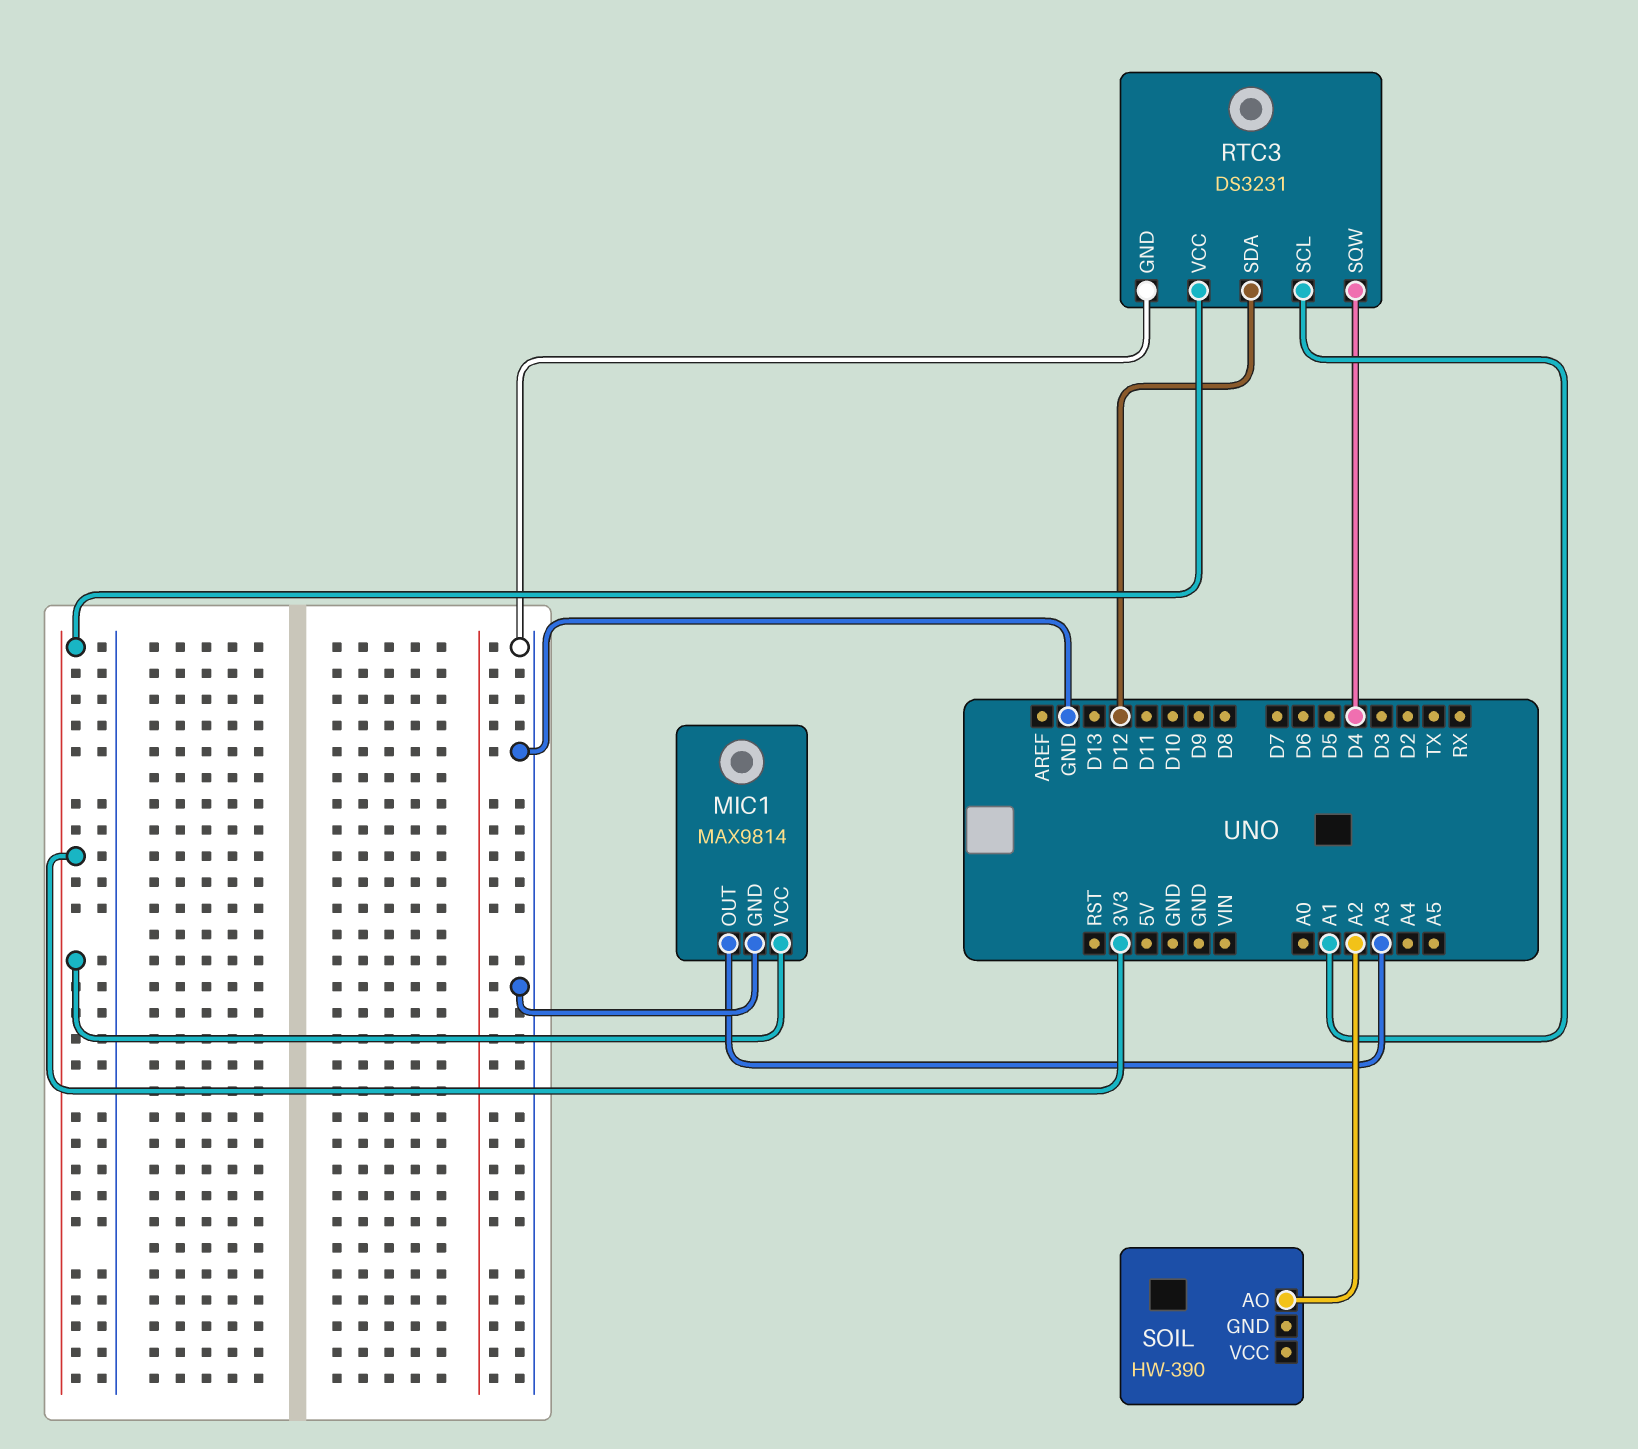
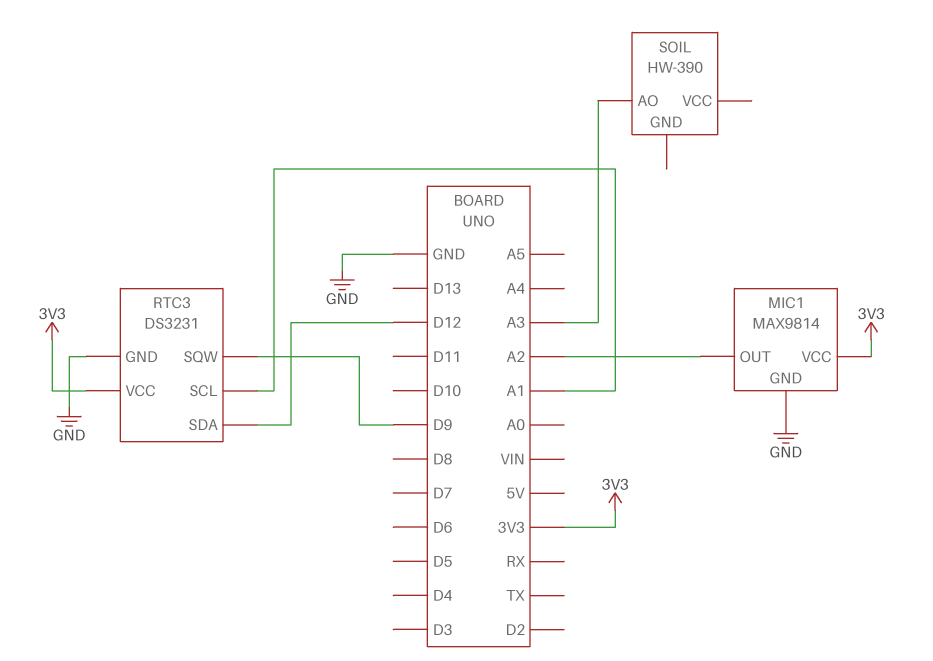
MIC1 pin OUT: A3 -> A2
RTC3 pin SQW: D4 -> D9
SOIL pin AO: A2 -> A3

